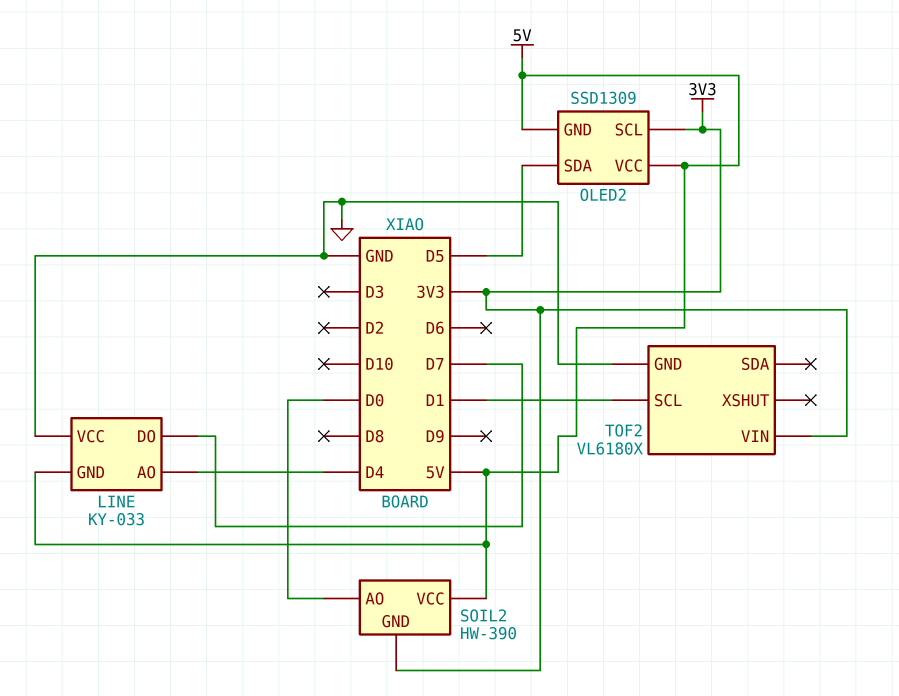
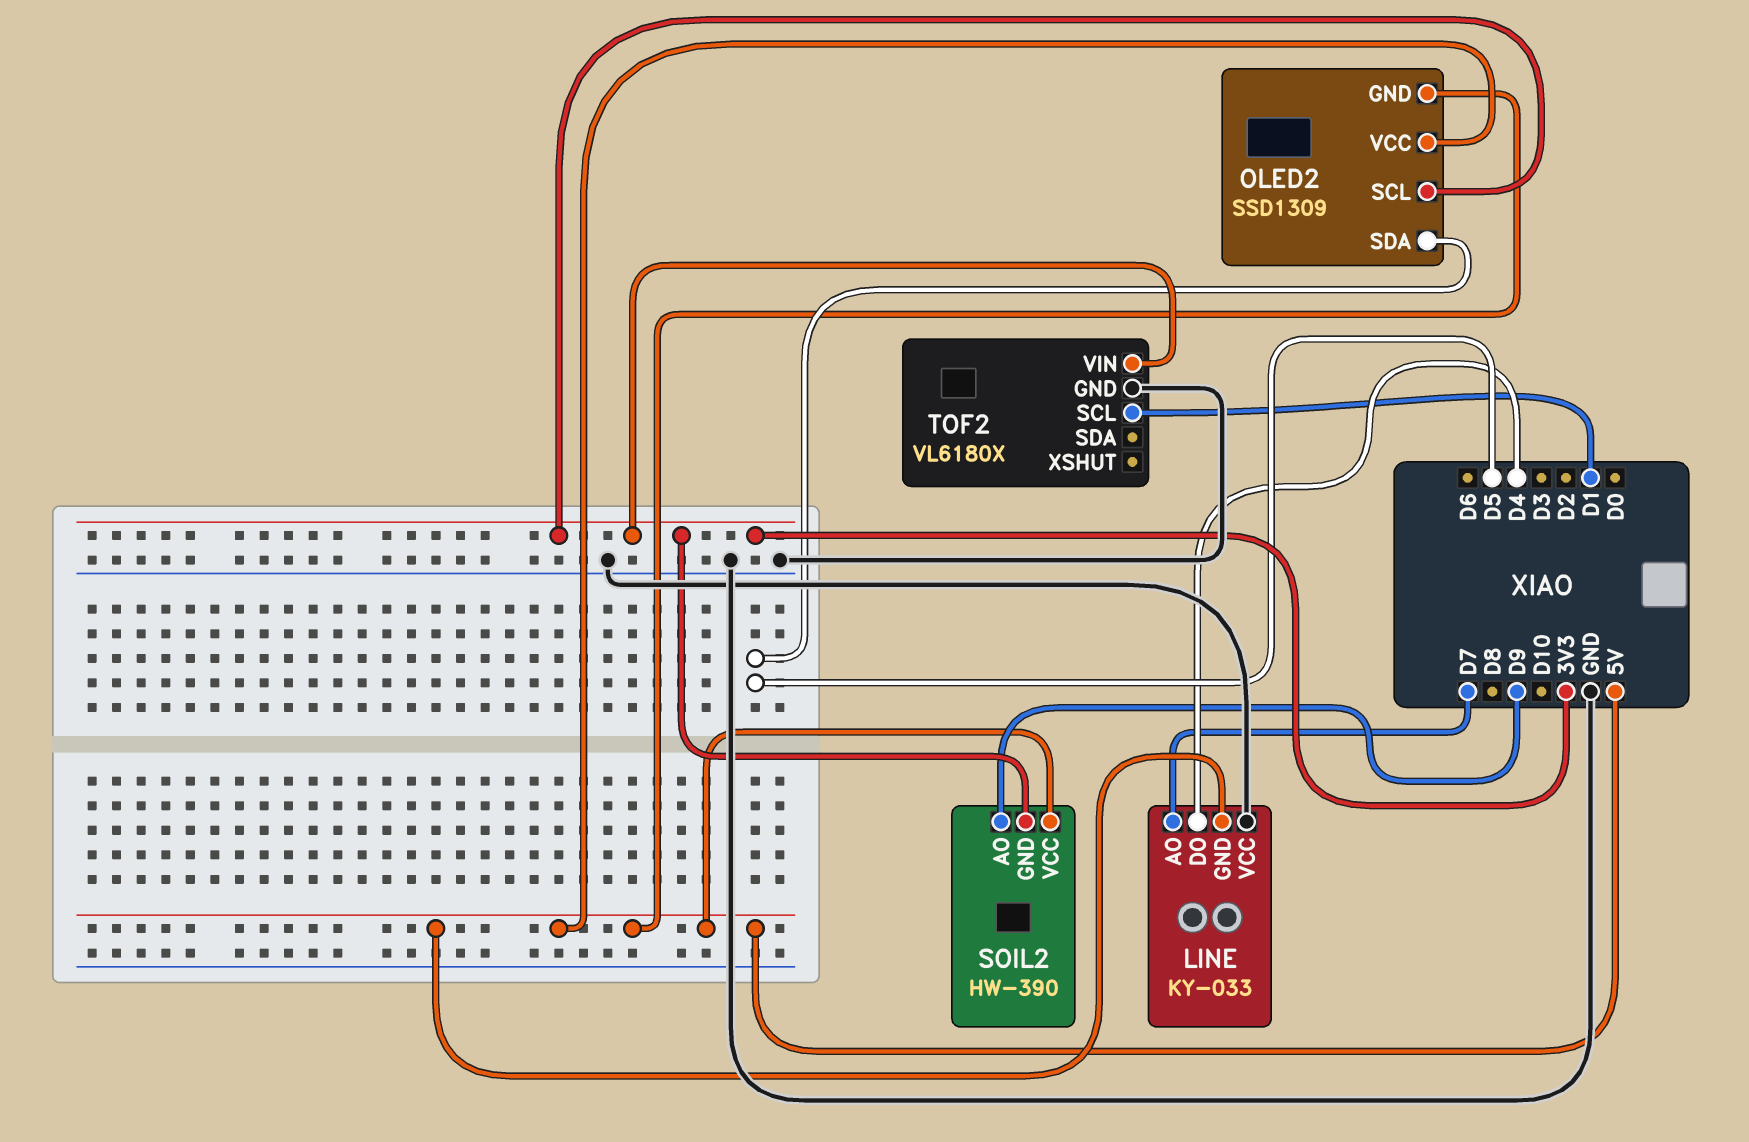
LINE pin AO: D4 -> D7
LINE pin DO: D7 -> D4
SOIL2 pin AO: D0 -> D9

